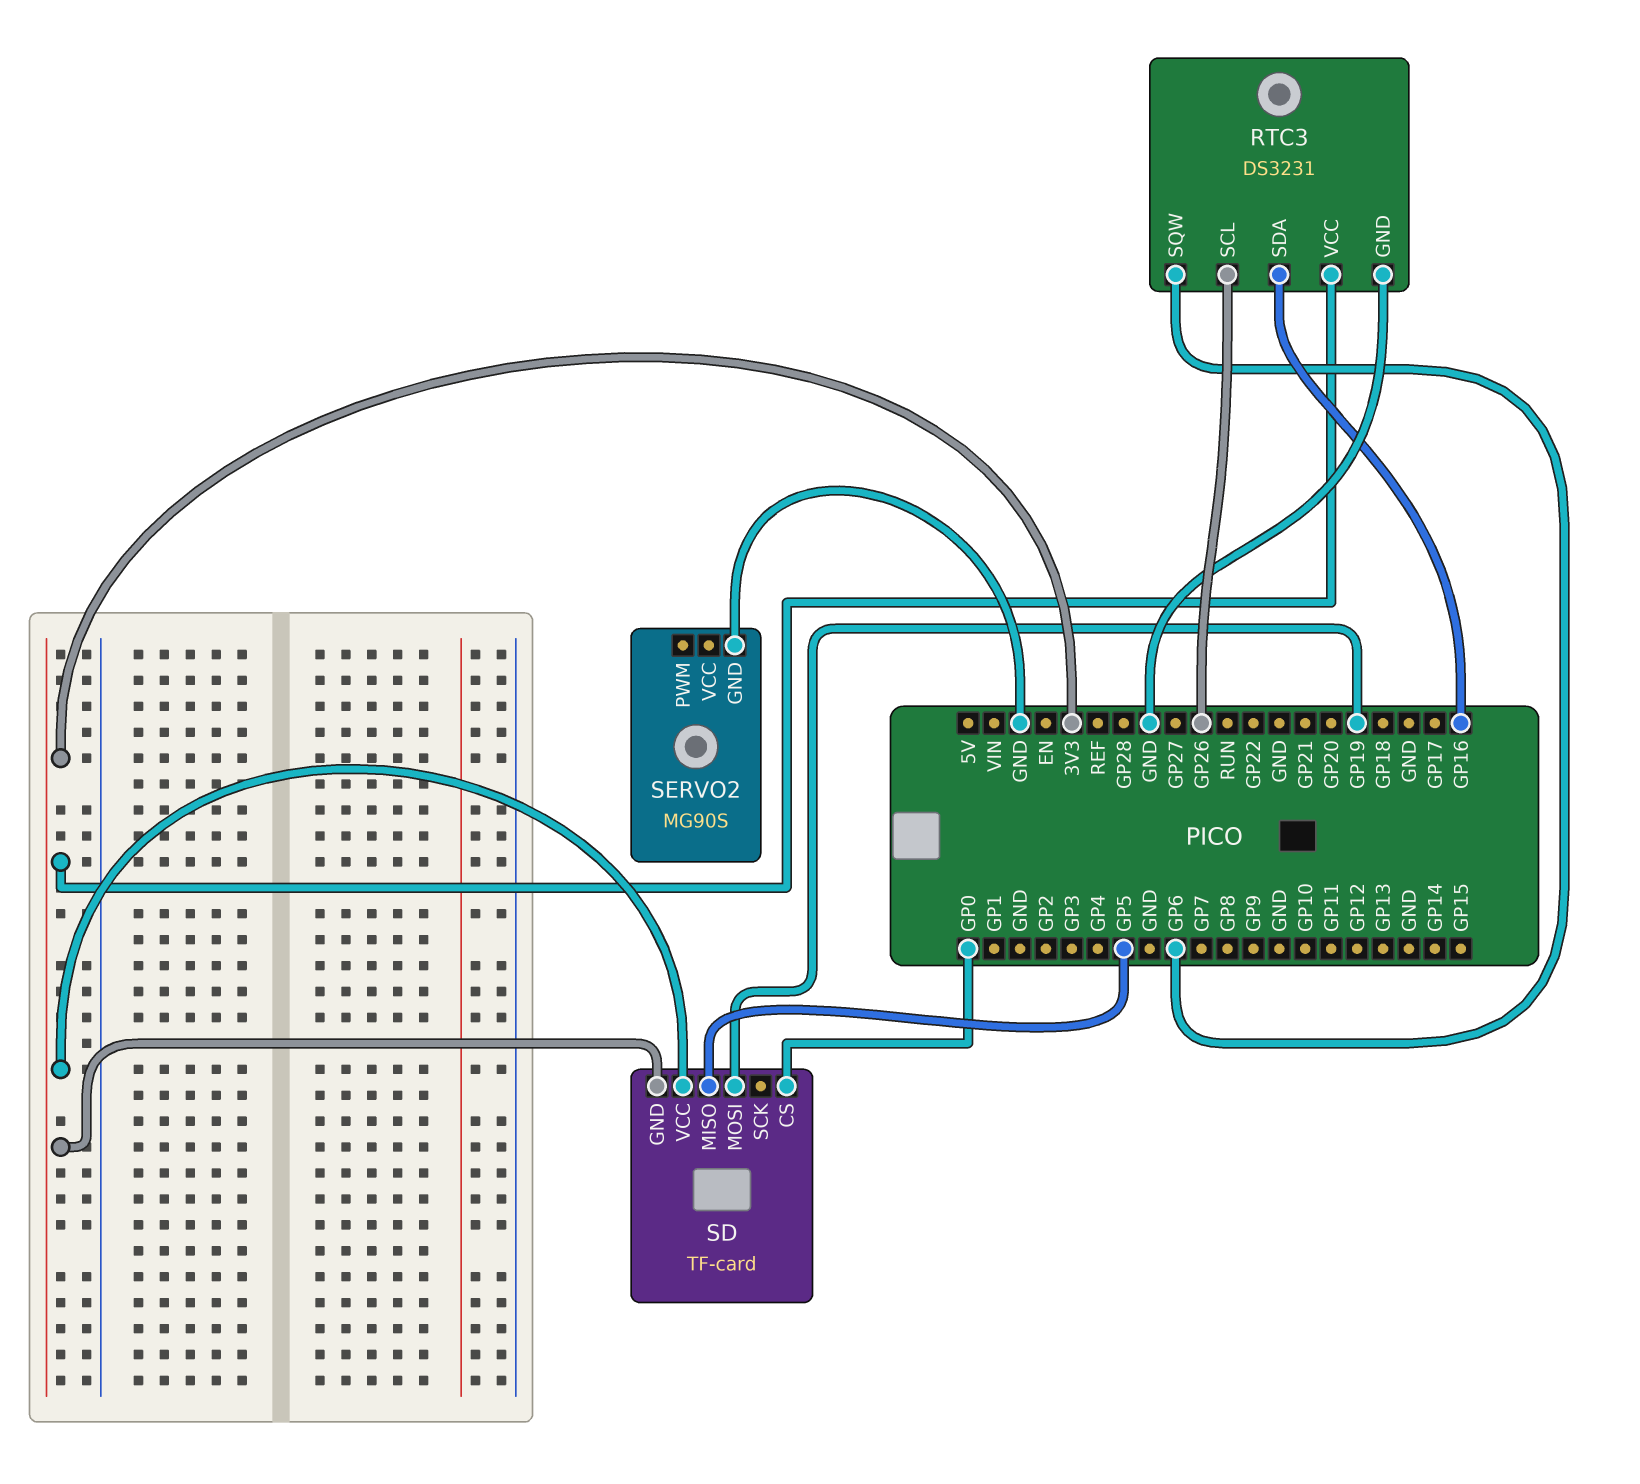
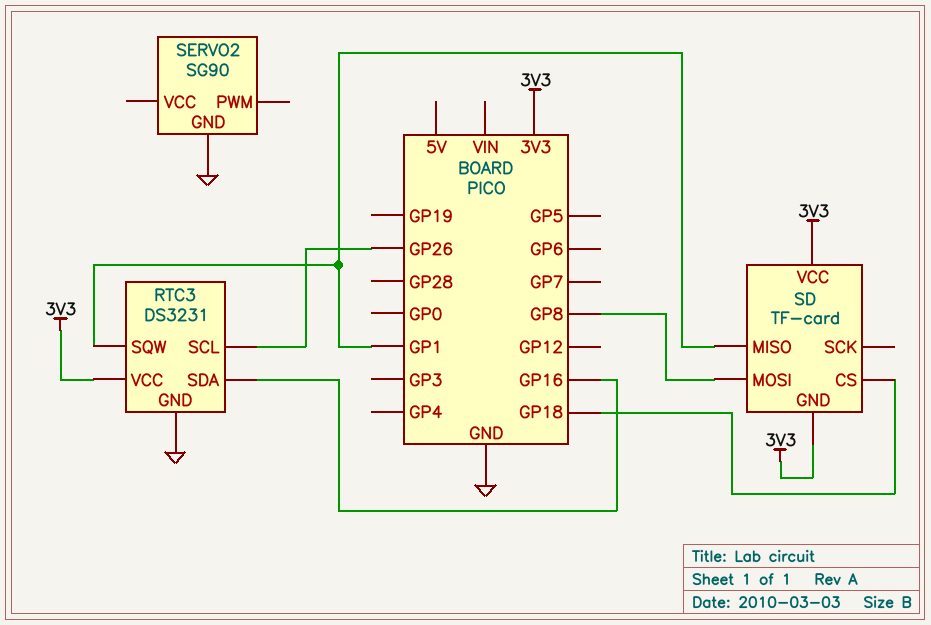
RTC3 pin SQW: GP6 -> GP1
SD pin CS: GP0 -> GP18
SD pin MISO: GP5 -> GP1
SD pin MOSI: GP19 -> GP8
SERVO2: MG90S -> SG90

